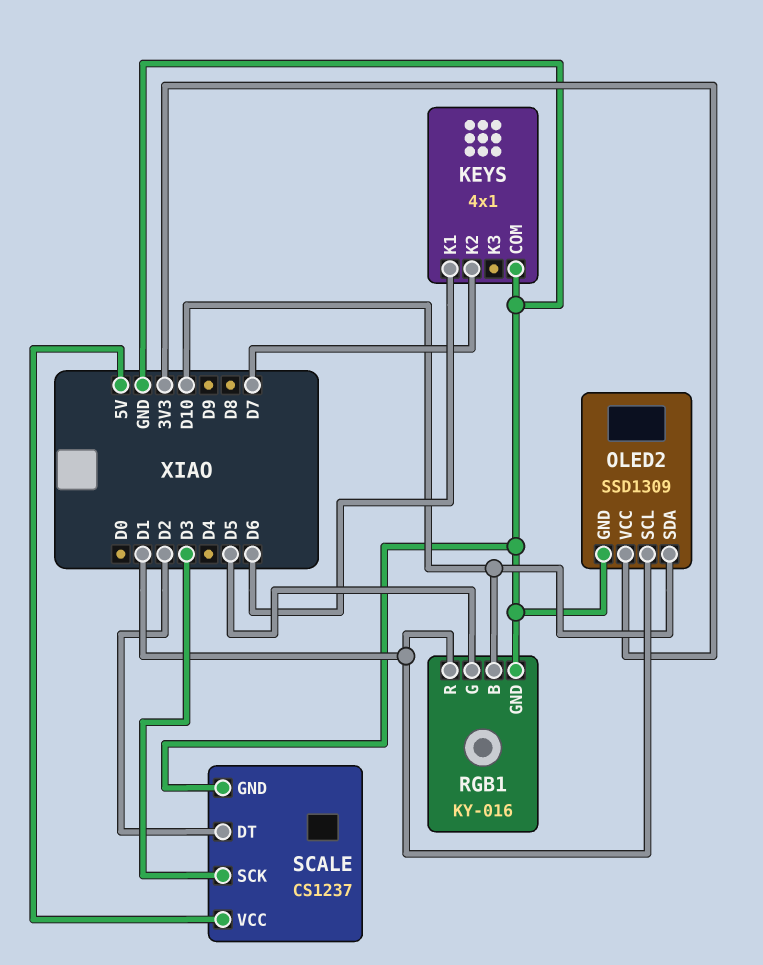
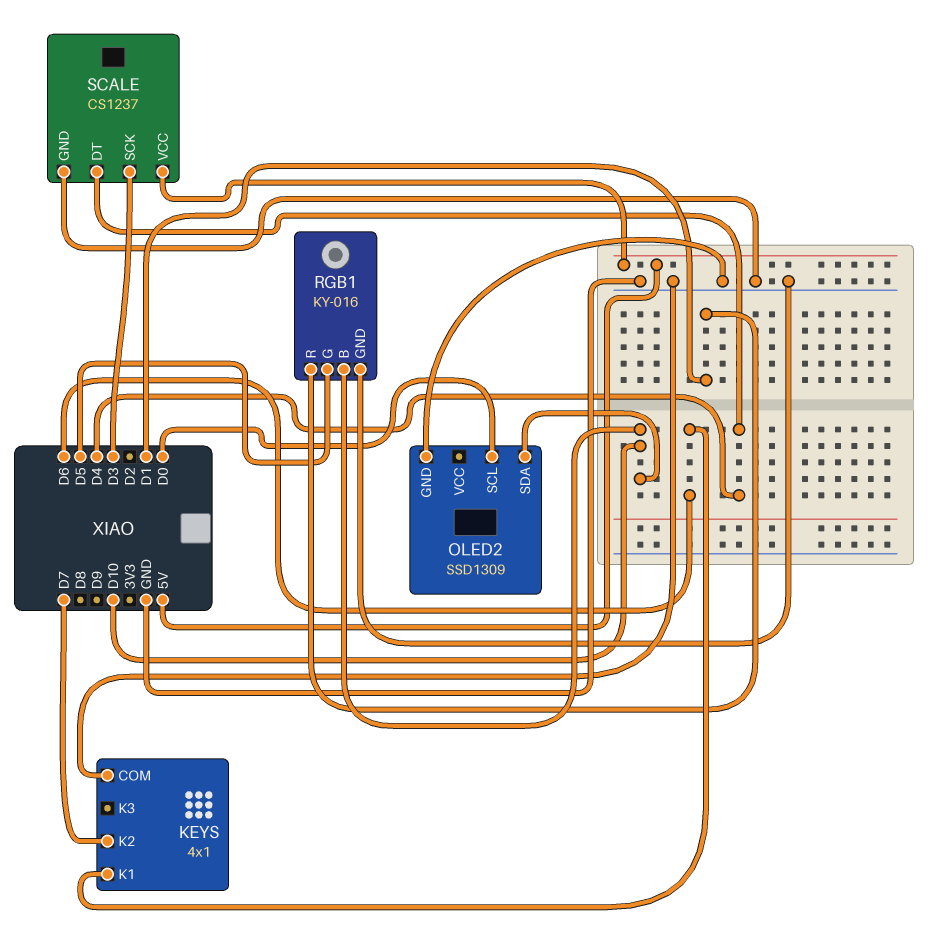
OLED2 pin SCL: D1 -> D0
OLED2 pin VCC: 3V3 -> none
SCALE pin DT: D2 -> D4

